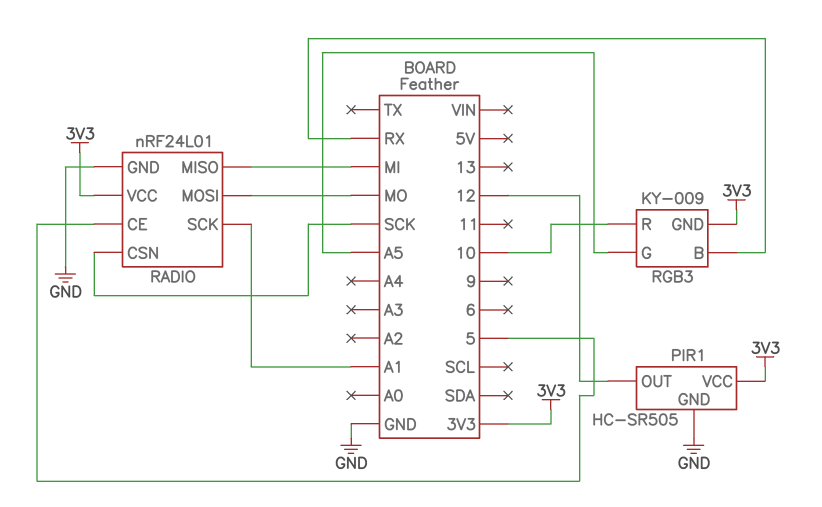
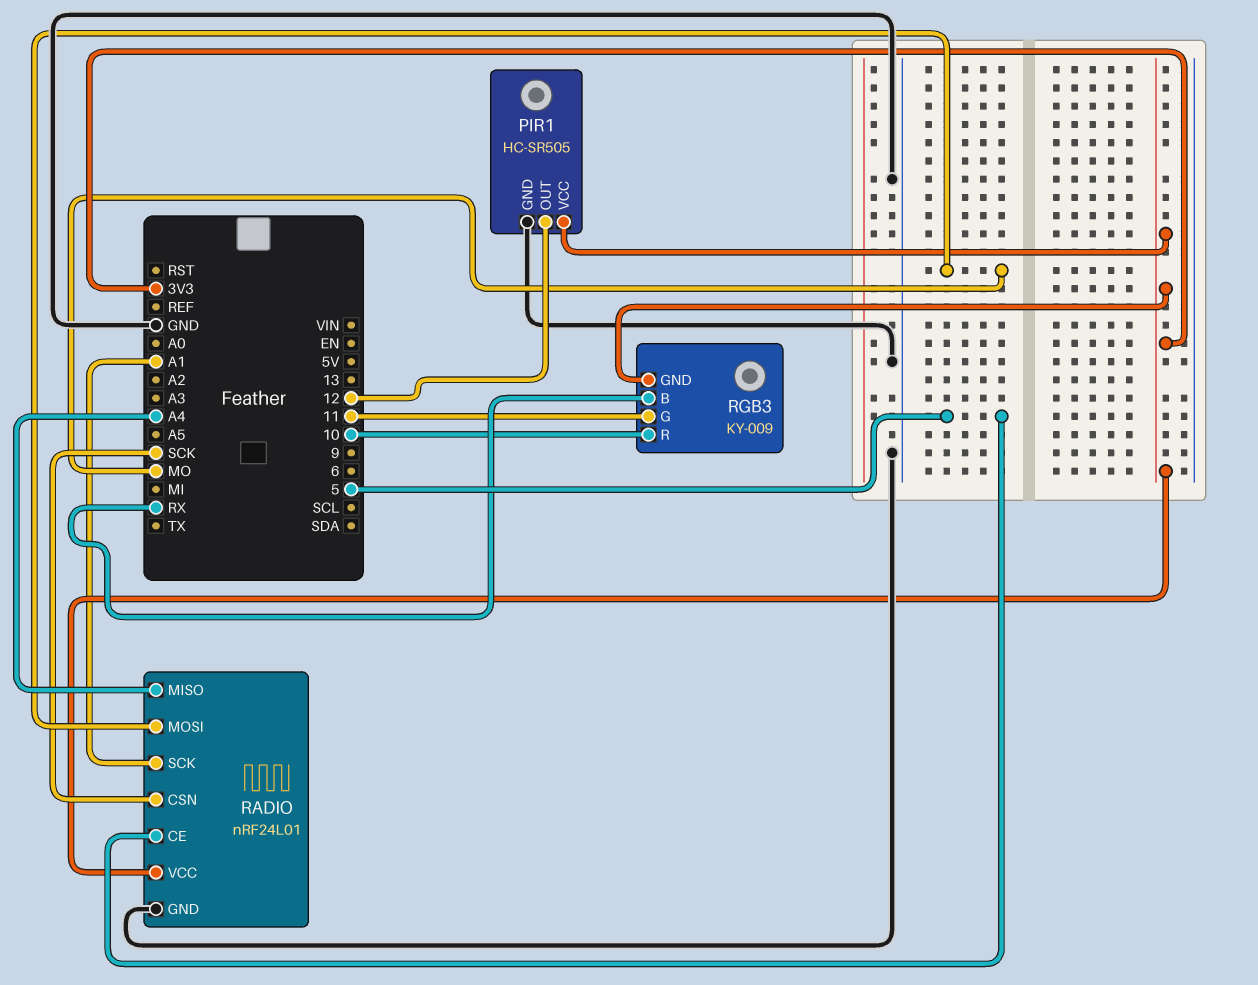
RADIO pin MISO: MI -> A4
RGB3 pin G: A5 -> 11

